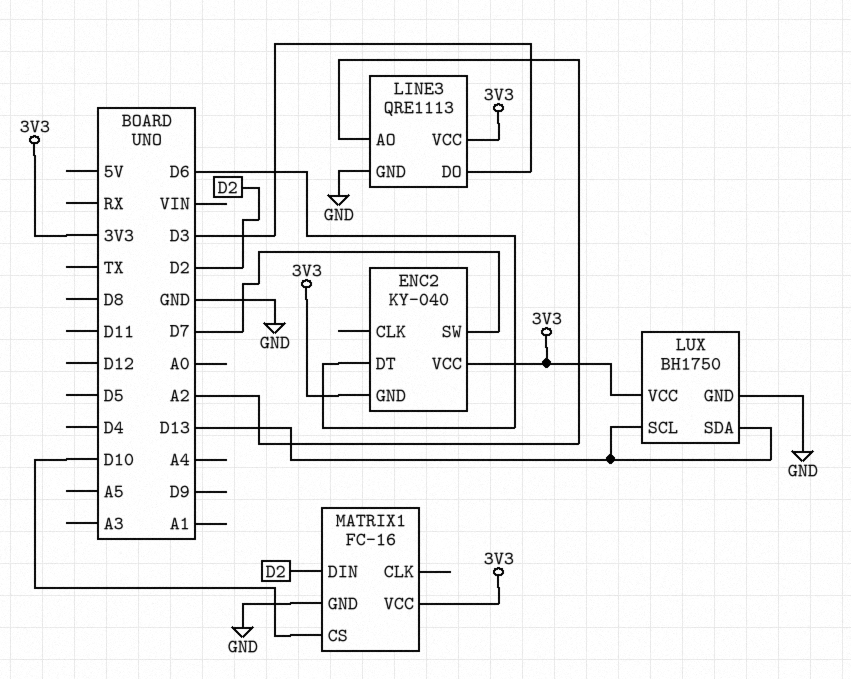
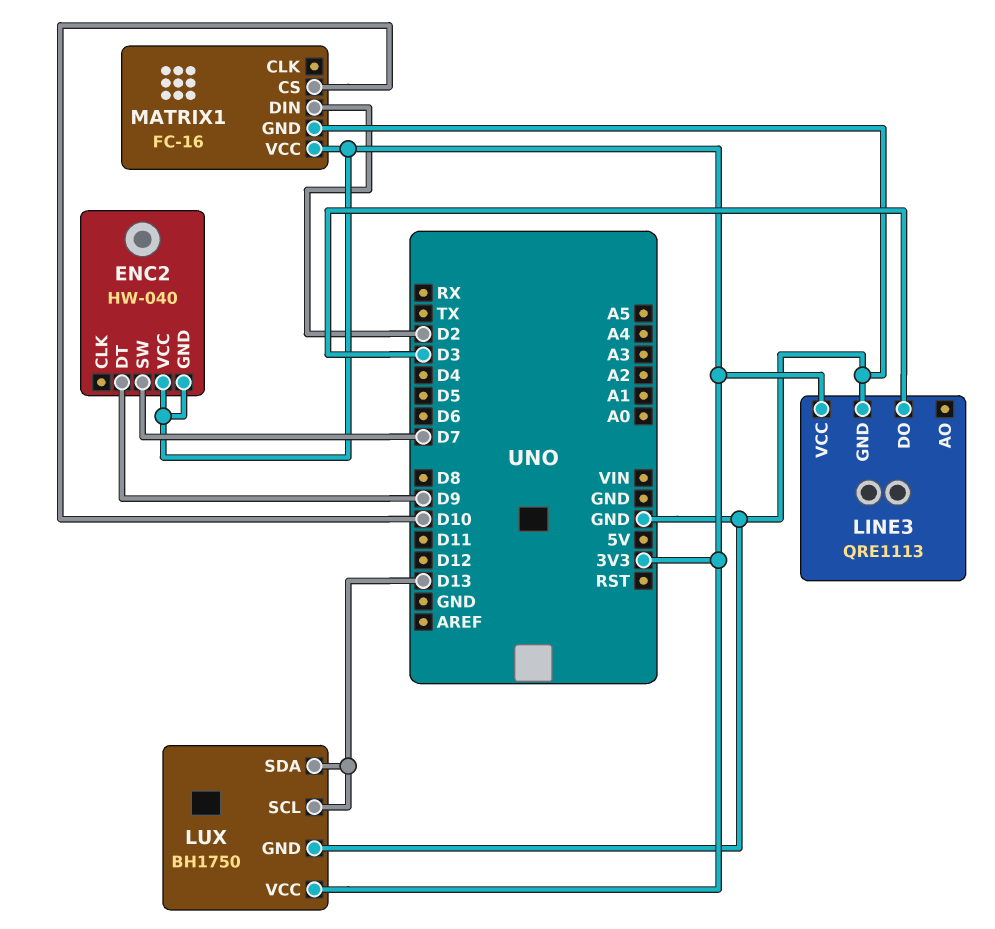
ENC2: KY-040 -> HW-040
ENC2 pin DT: D6 -> D9
LINE3 pin AO: A2 -> none

